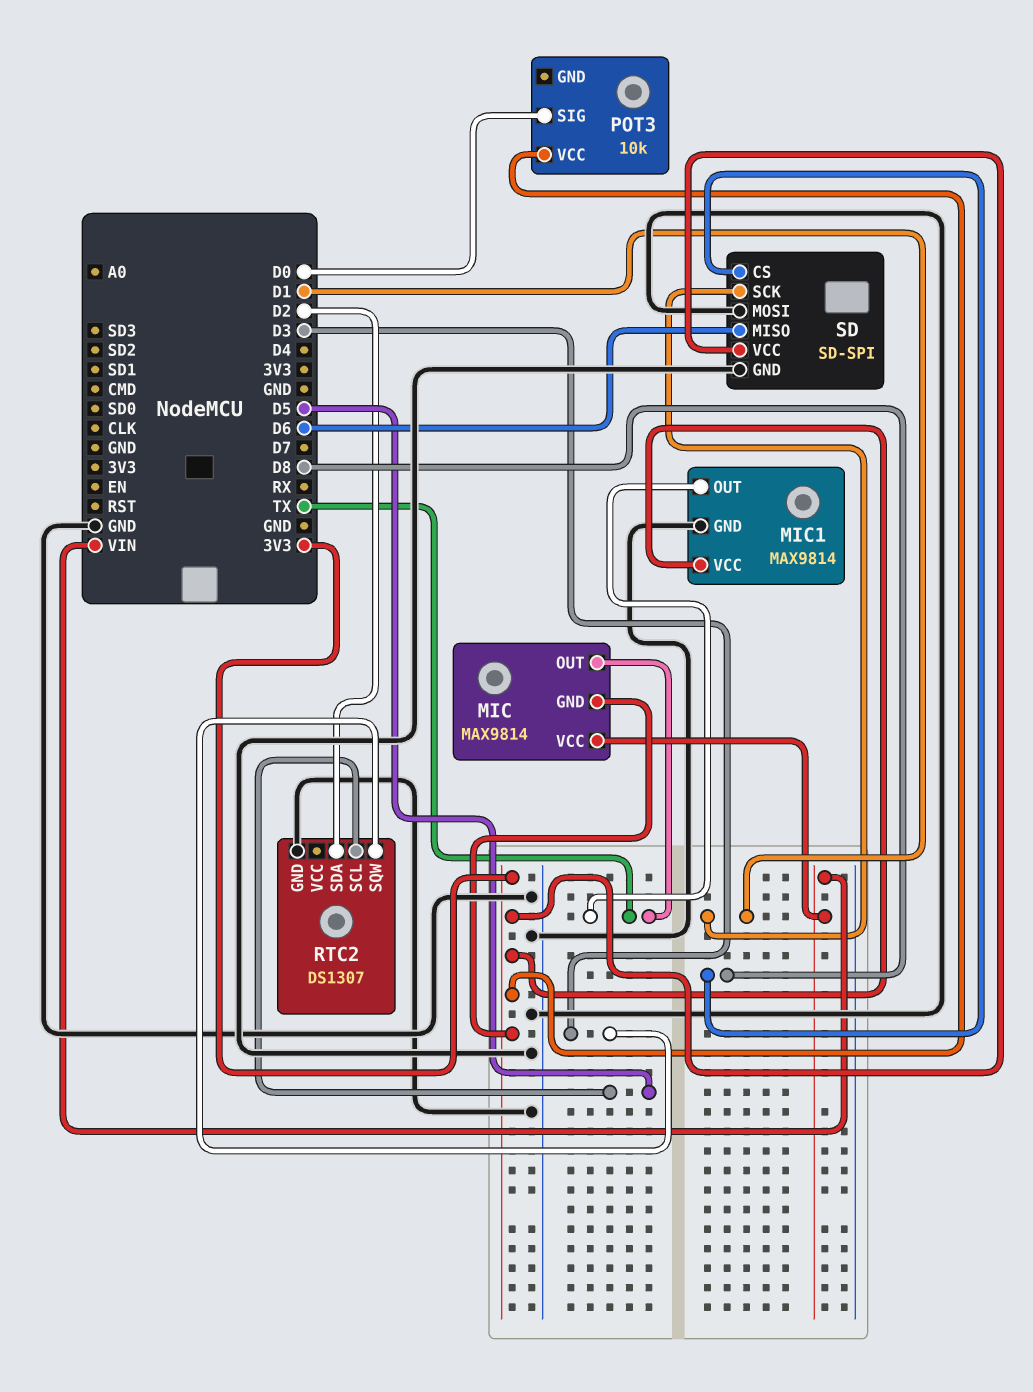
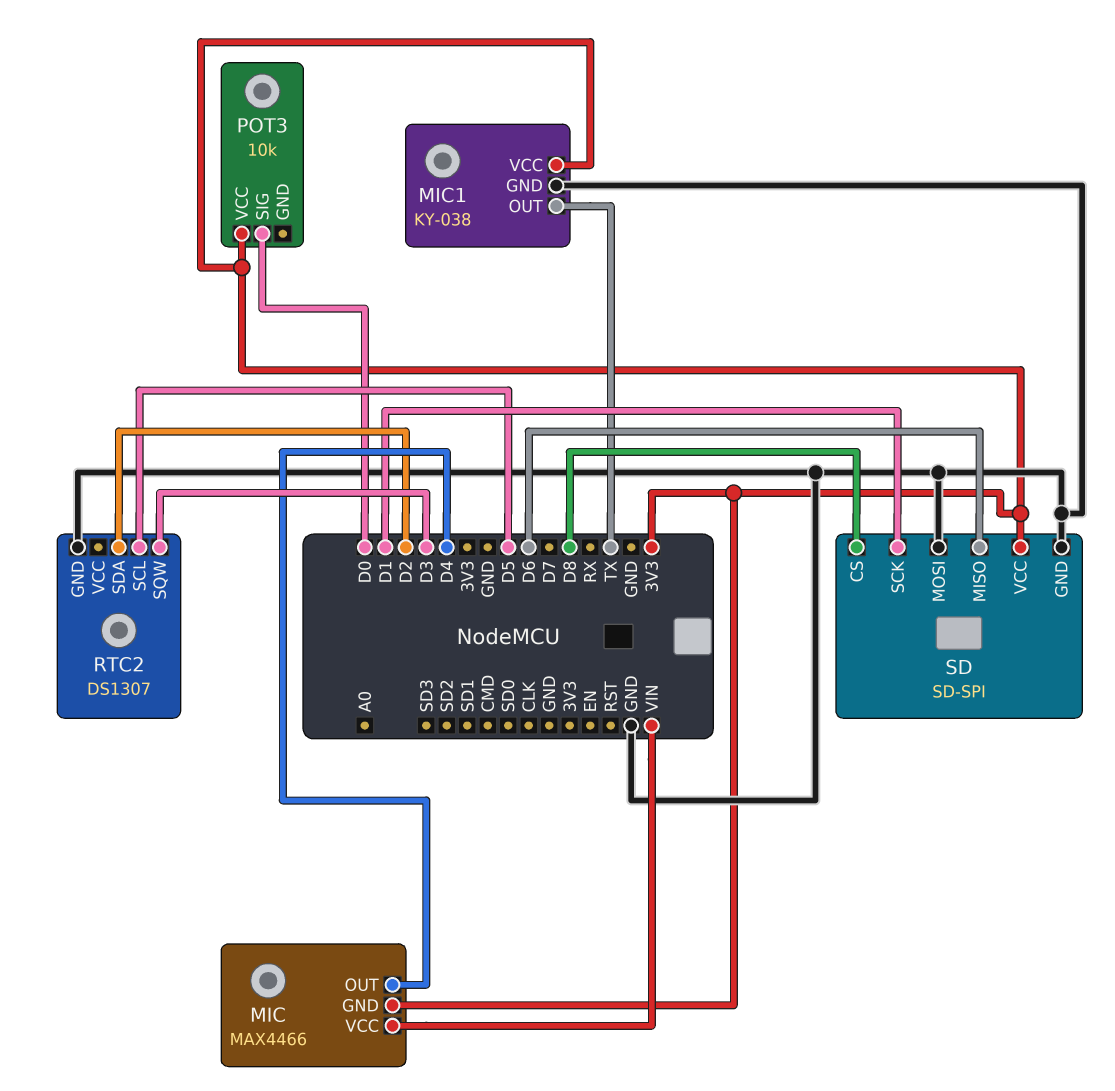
MIC: MAX9814 -> MAX4466
MIC pin OUT: TX -> D4
MIC1: MAX9814 -> KY-038

